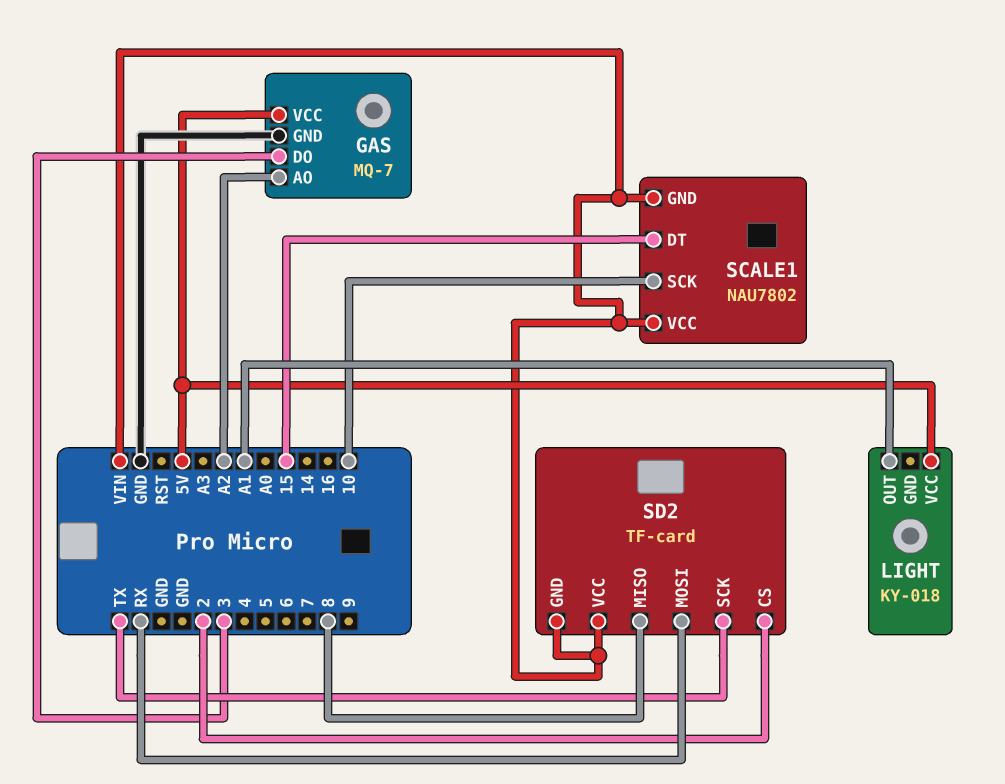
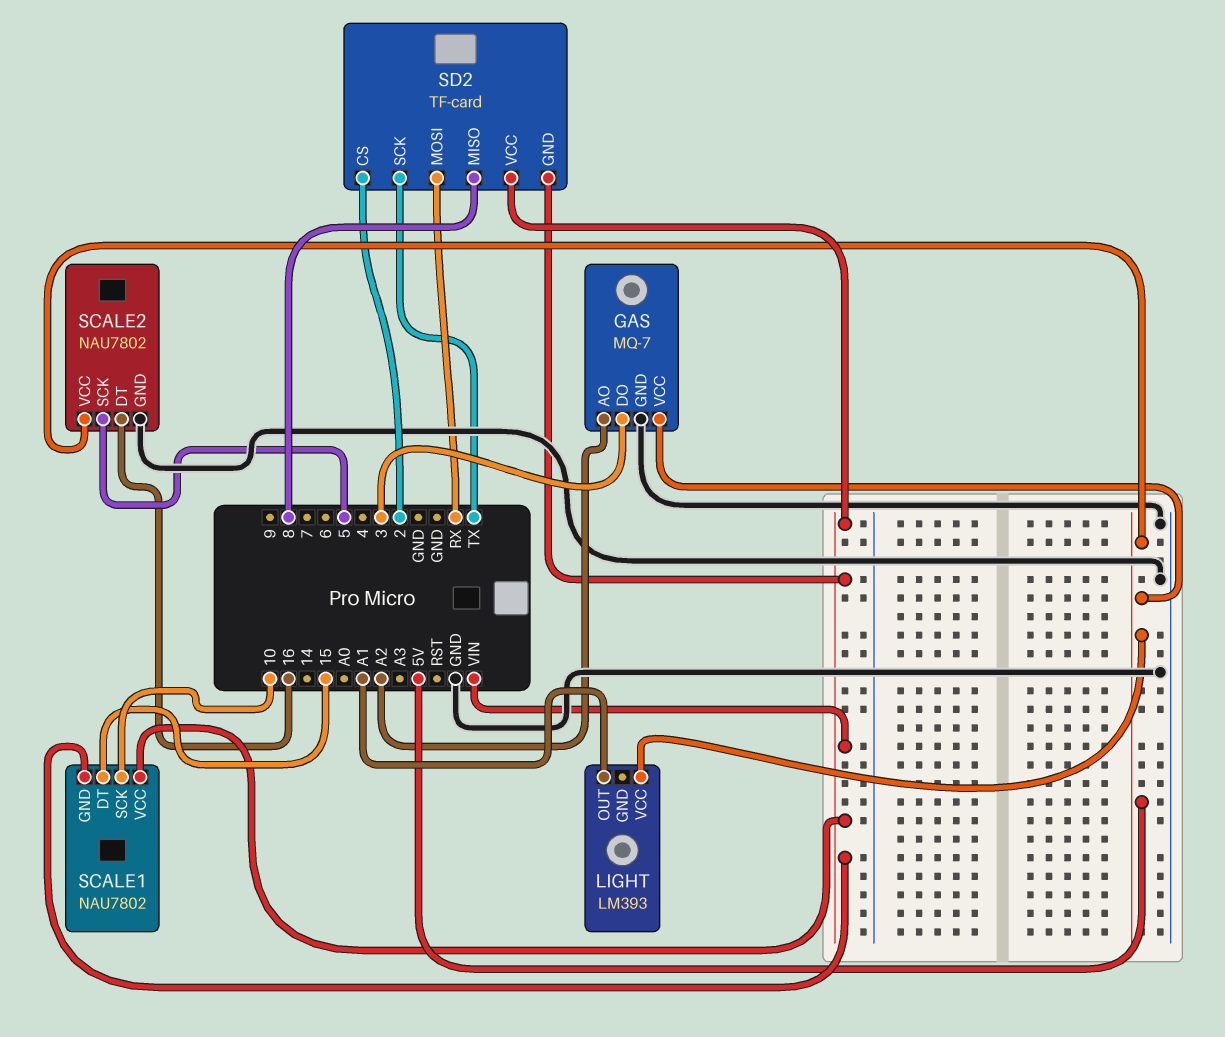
LIGHT: KY-018 -> LM393
SCALE2: none -> NAU7802
SCALE2 pin DT: none -> 16
SCALE2 pin GND: none -> GND
SCALE2 pin SCK: none -> 5
SCALE2 pin VCC: none -> 5V

